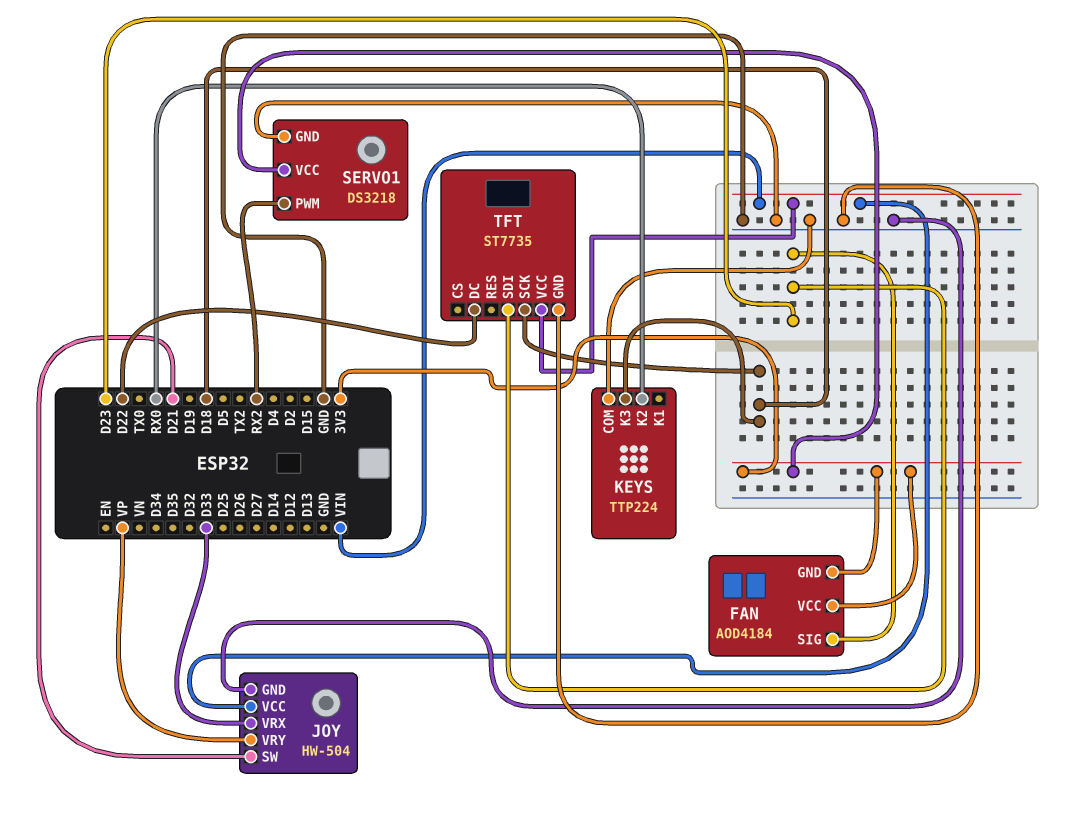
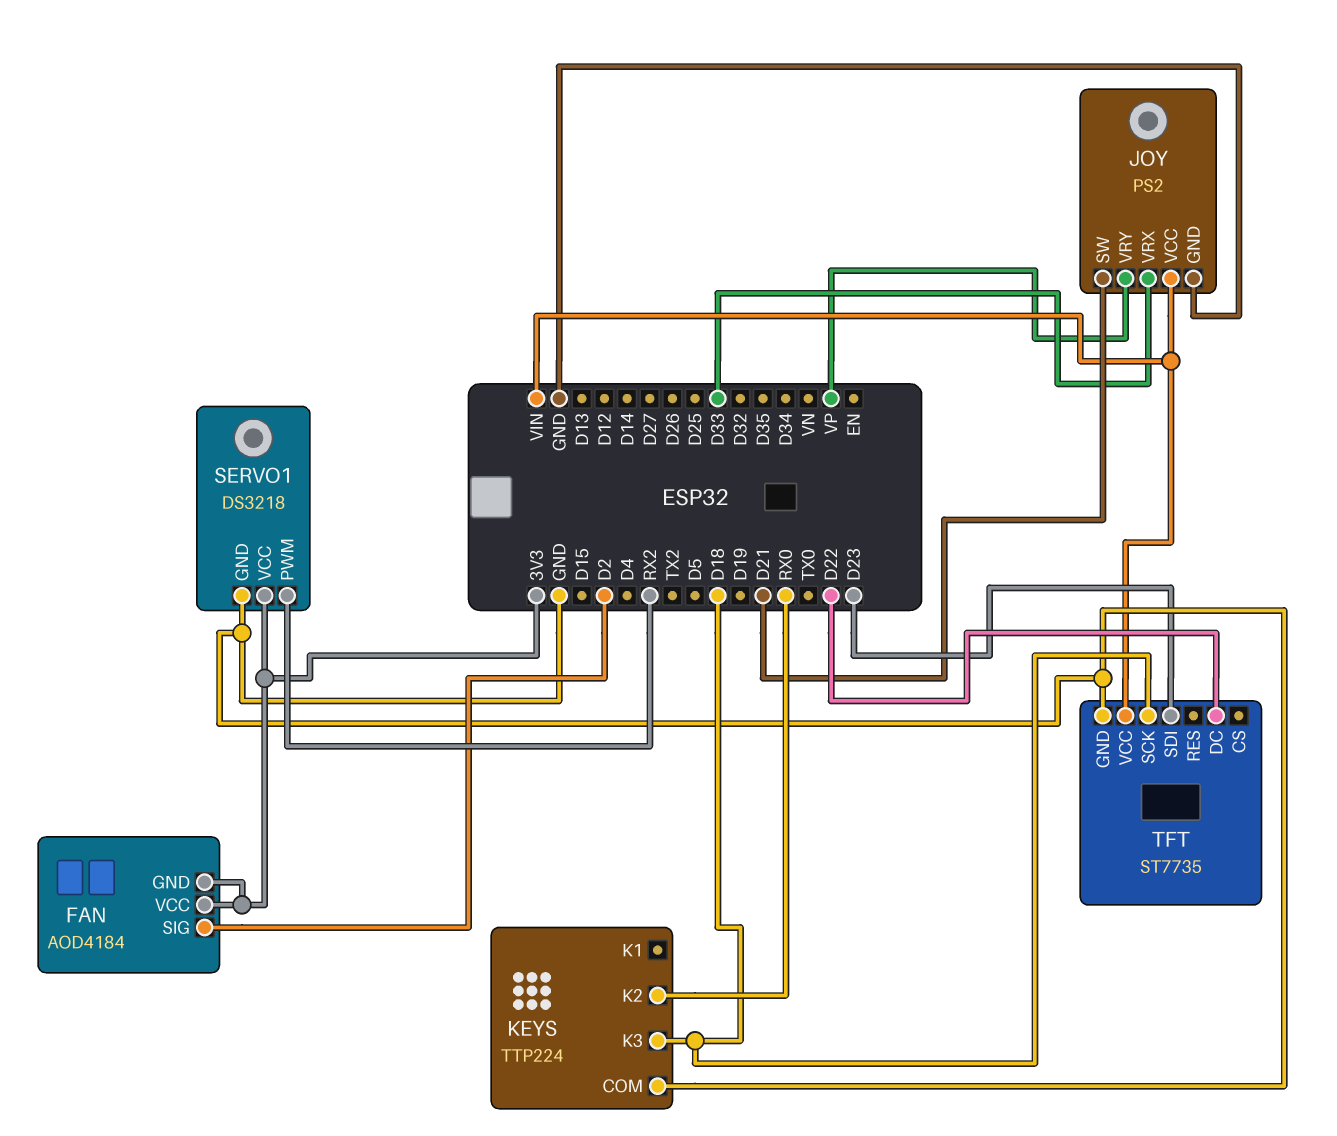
FAN pin SIG: D23 -> D2
JOY: HW-504 -> PS2

